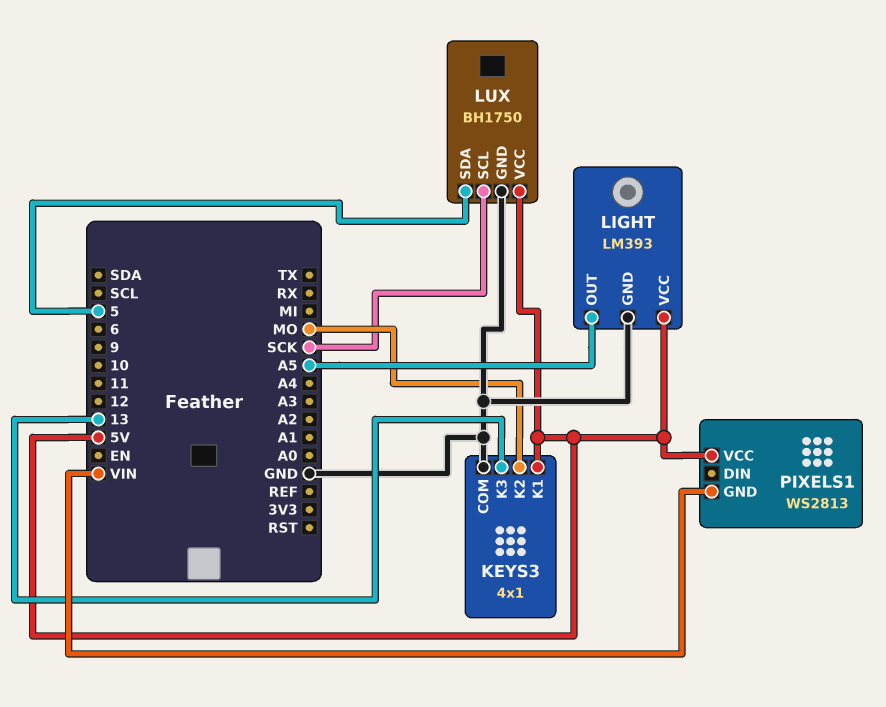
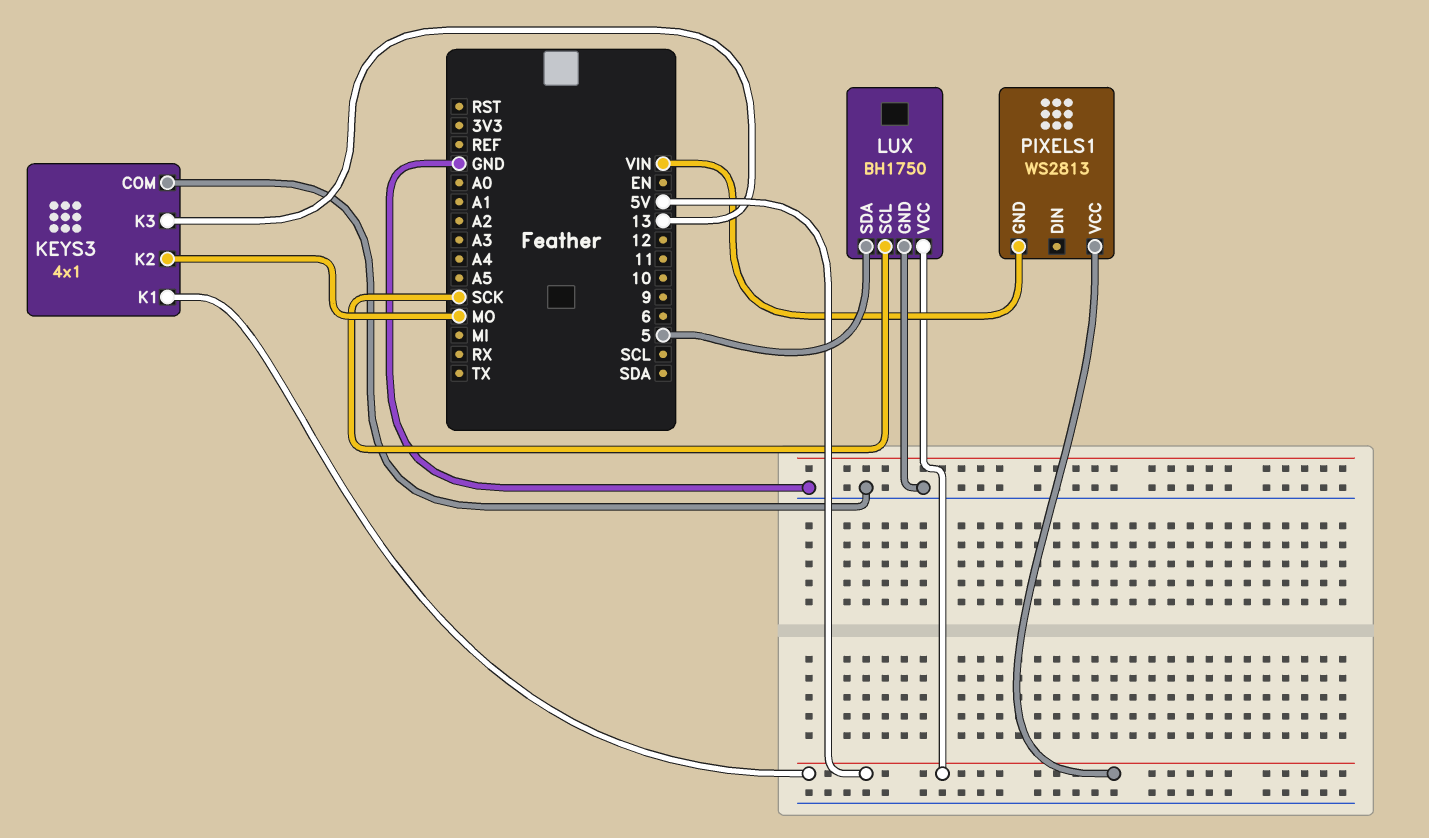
LIGHT: LM393 -> none
LIGHT pin GND: GND -> none
LIGHT pin OUT: A5 -> none
LIGHT pin VCC: 5V -> none

